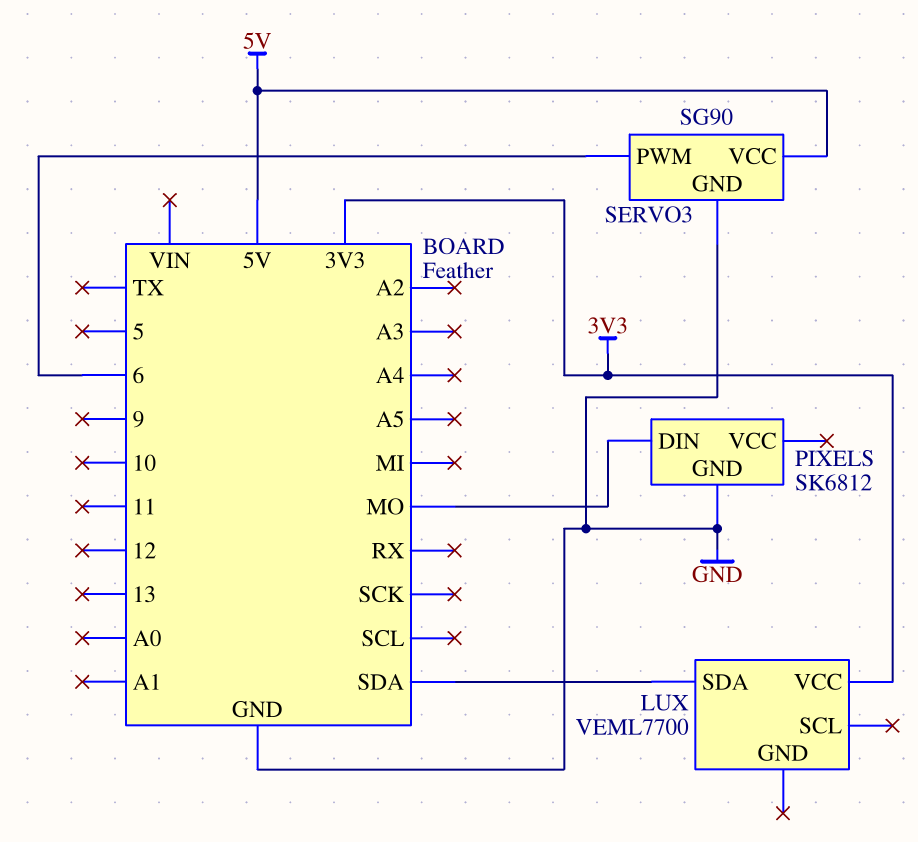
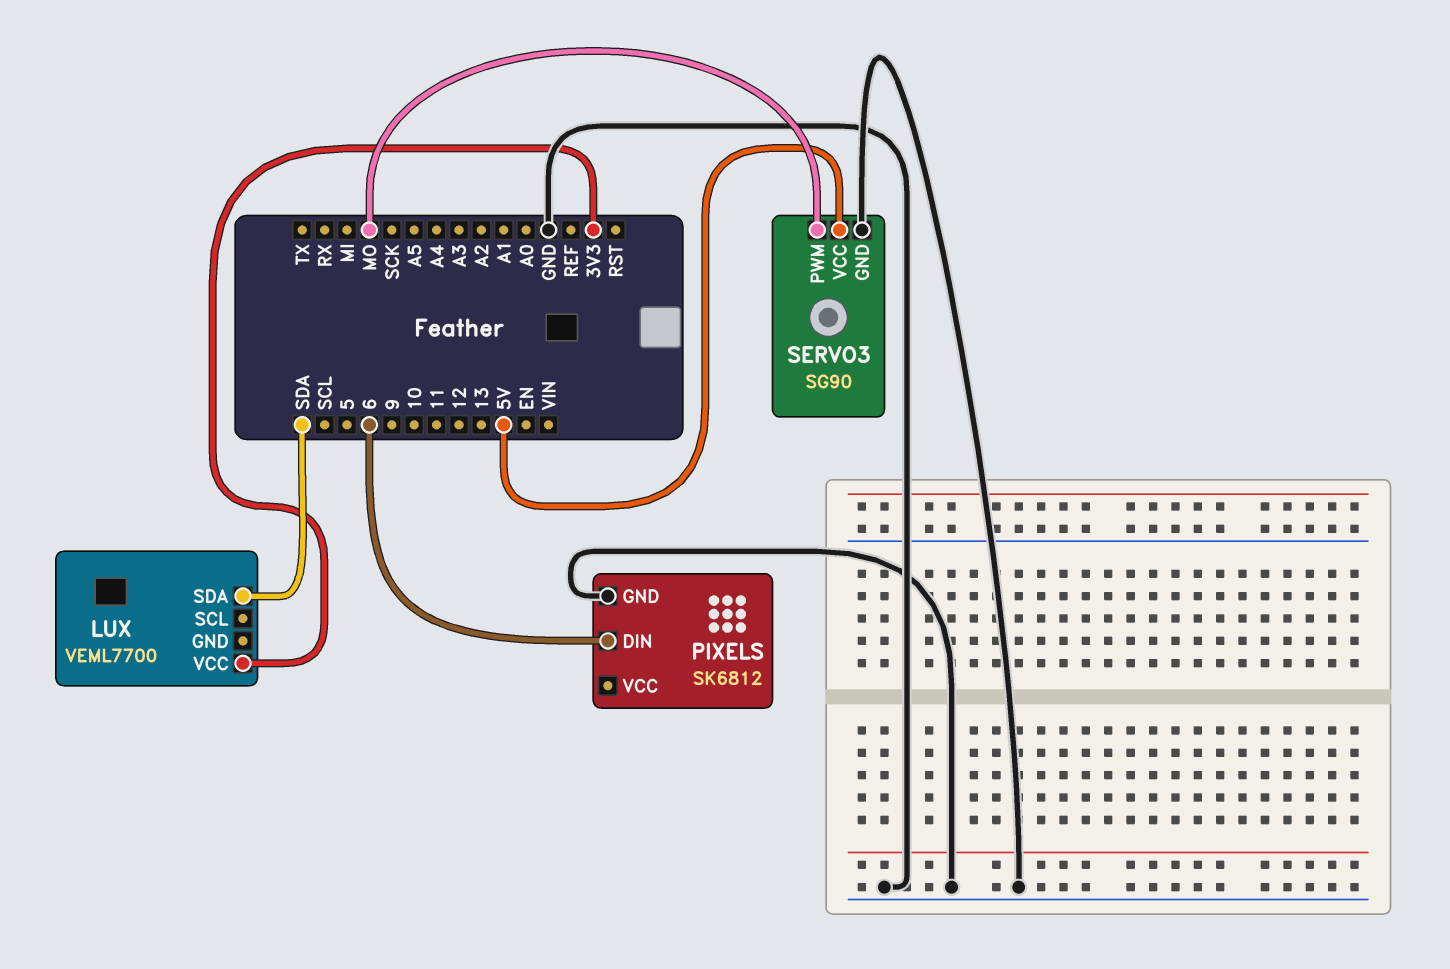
PIXELS pin DIN: MO -> 6
SERVO3 pin PWM: 6 -> MO

